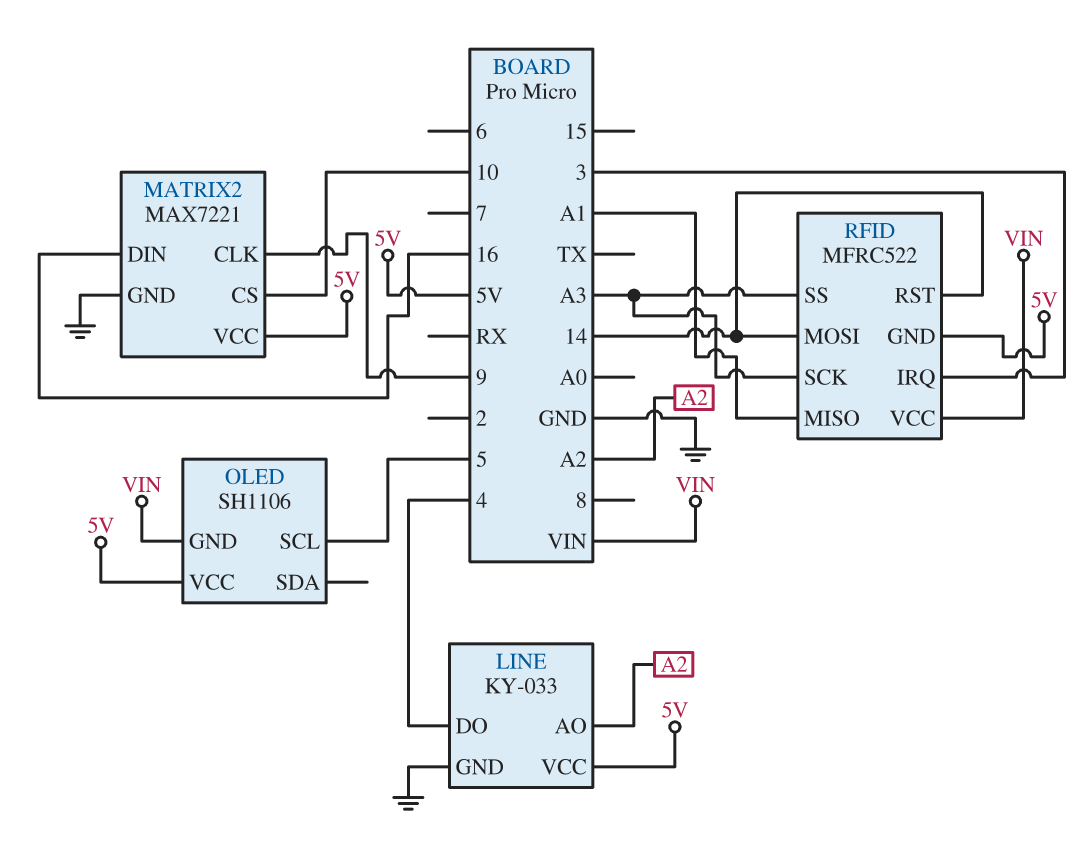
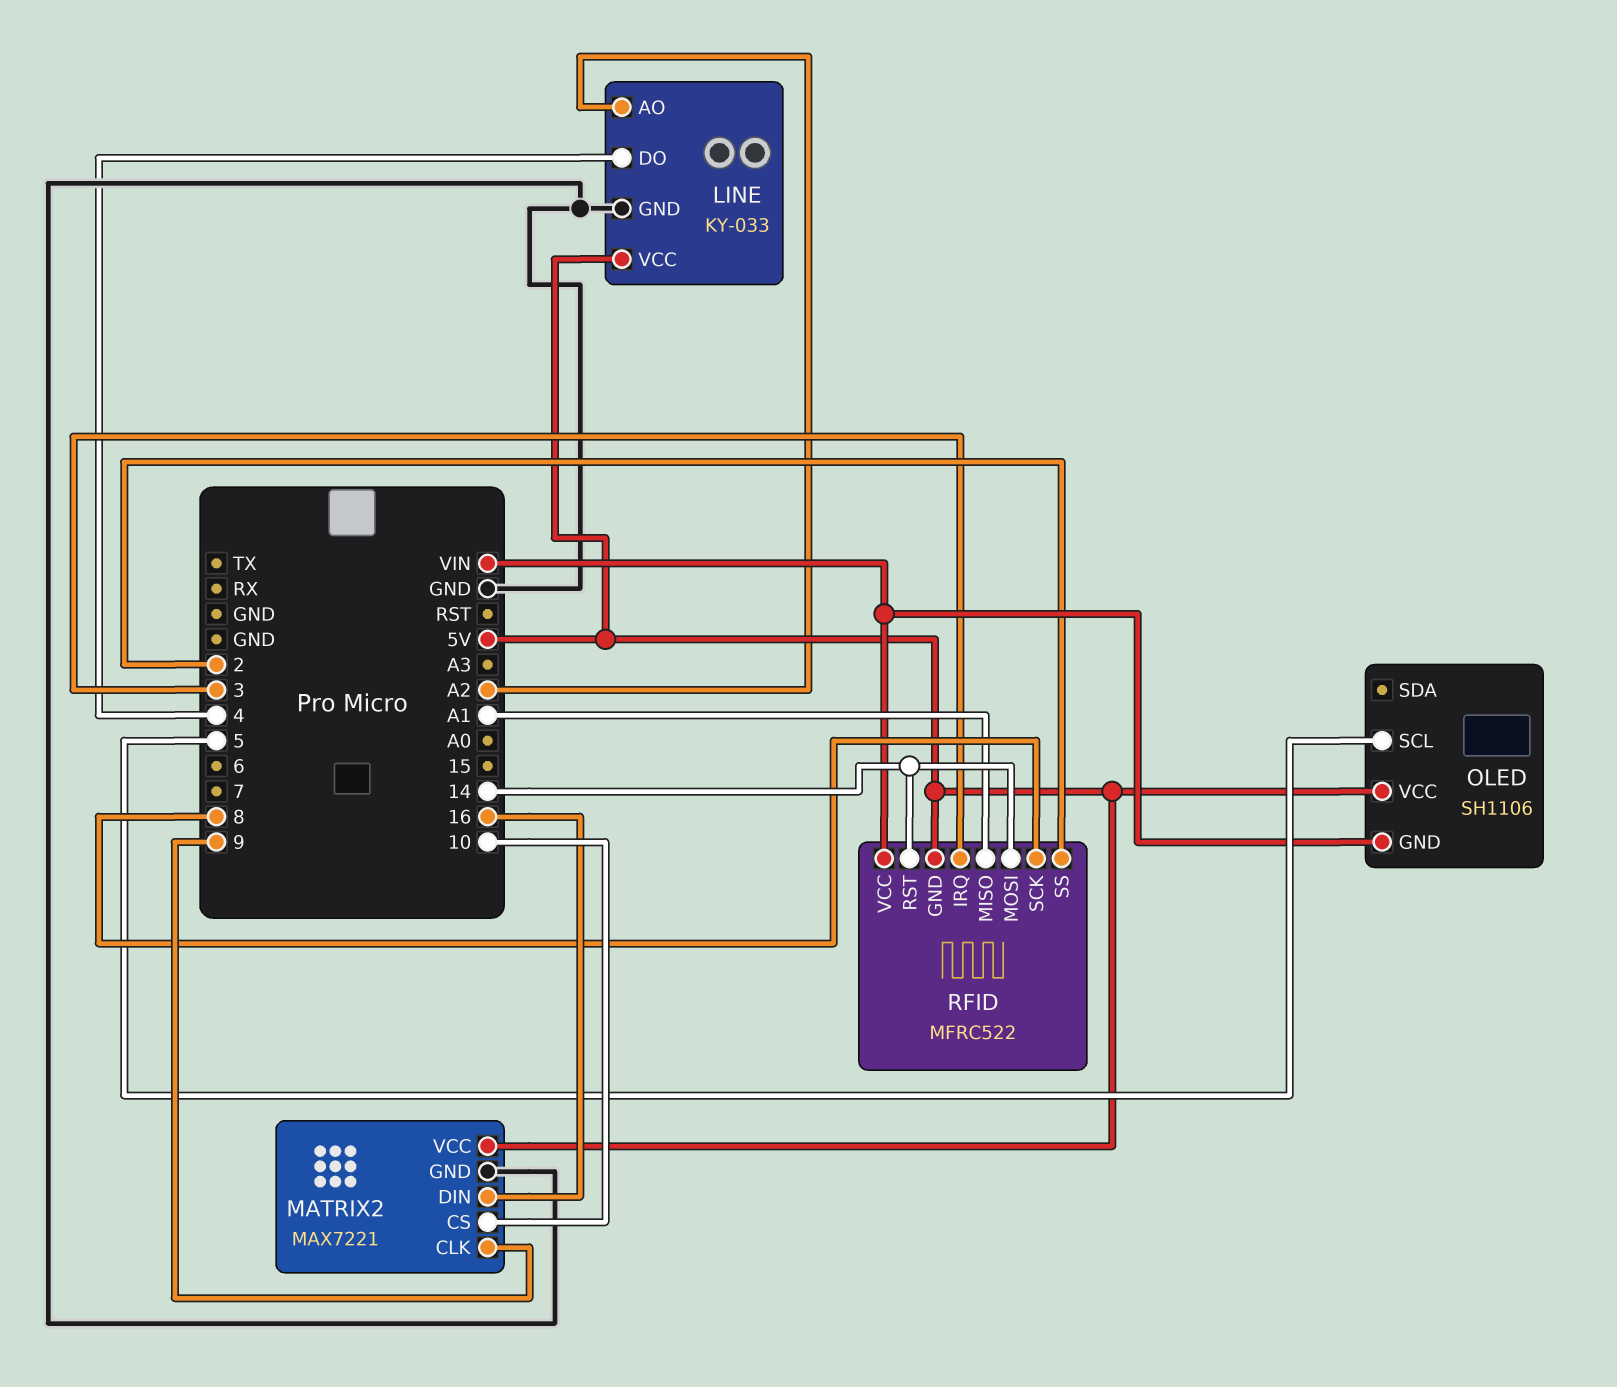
RFID pin SCK: A3 -> 8
RFID pin SS: A3 -> 2

